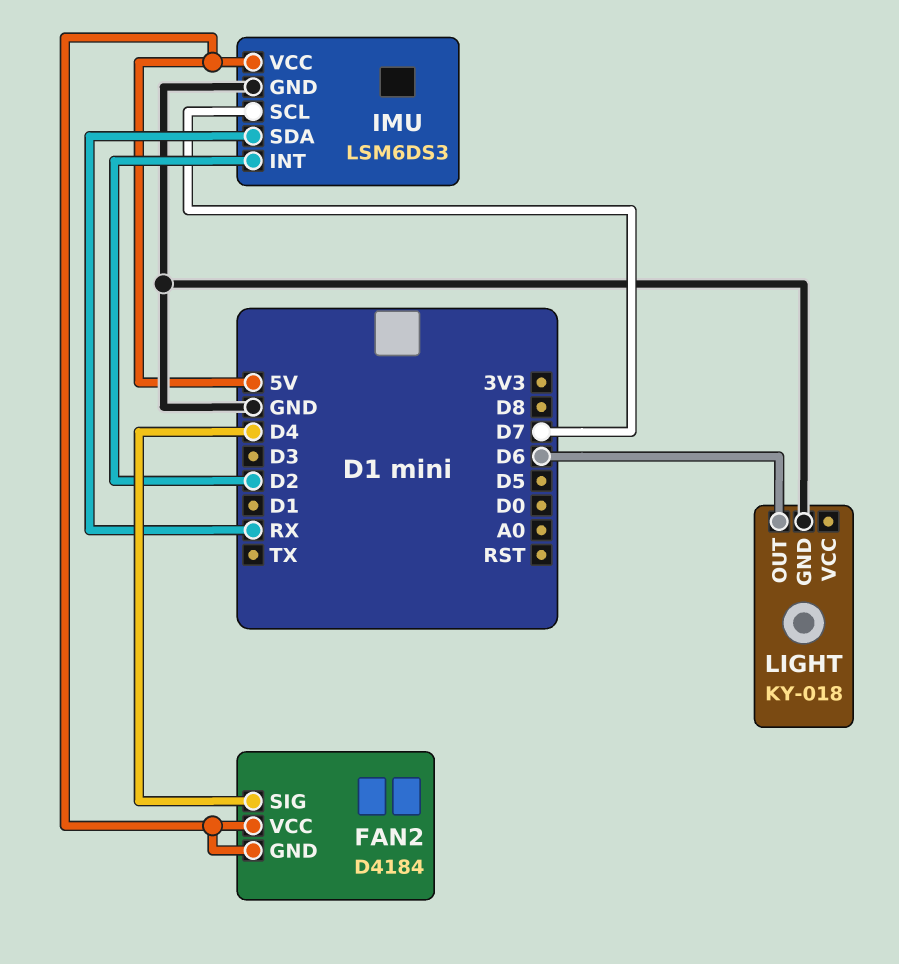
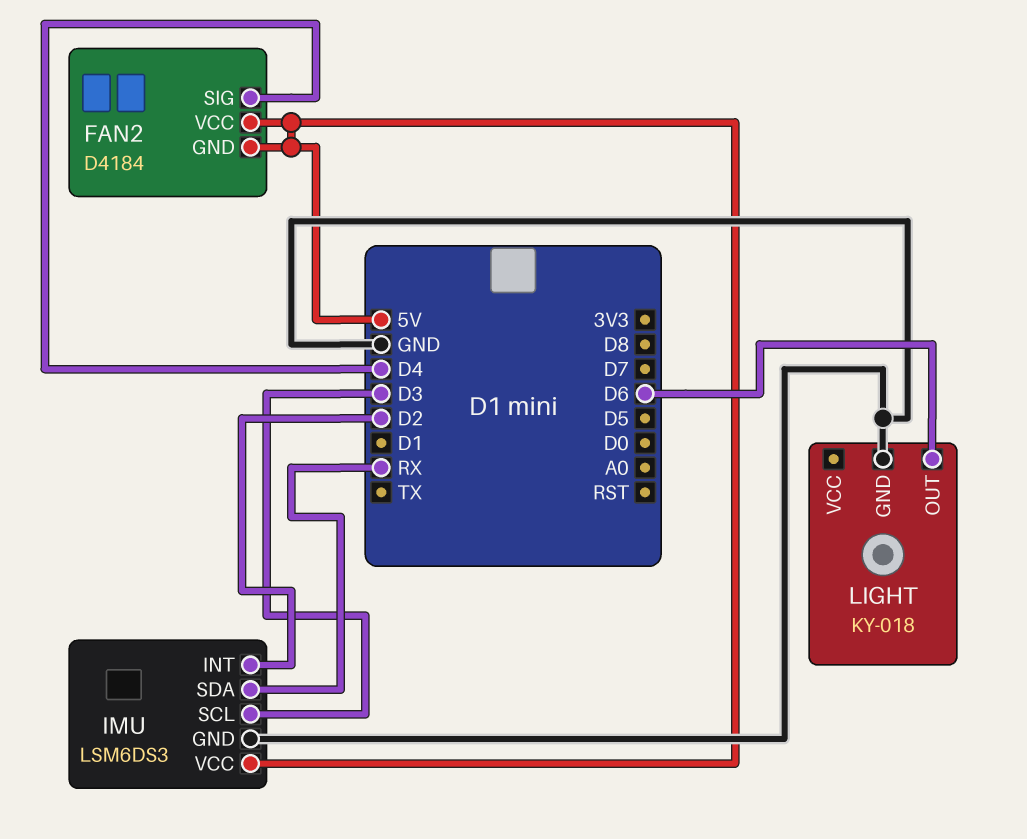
IMU pin SCL: D7 -> D3

